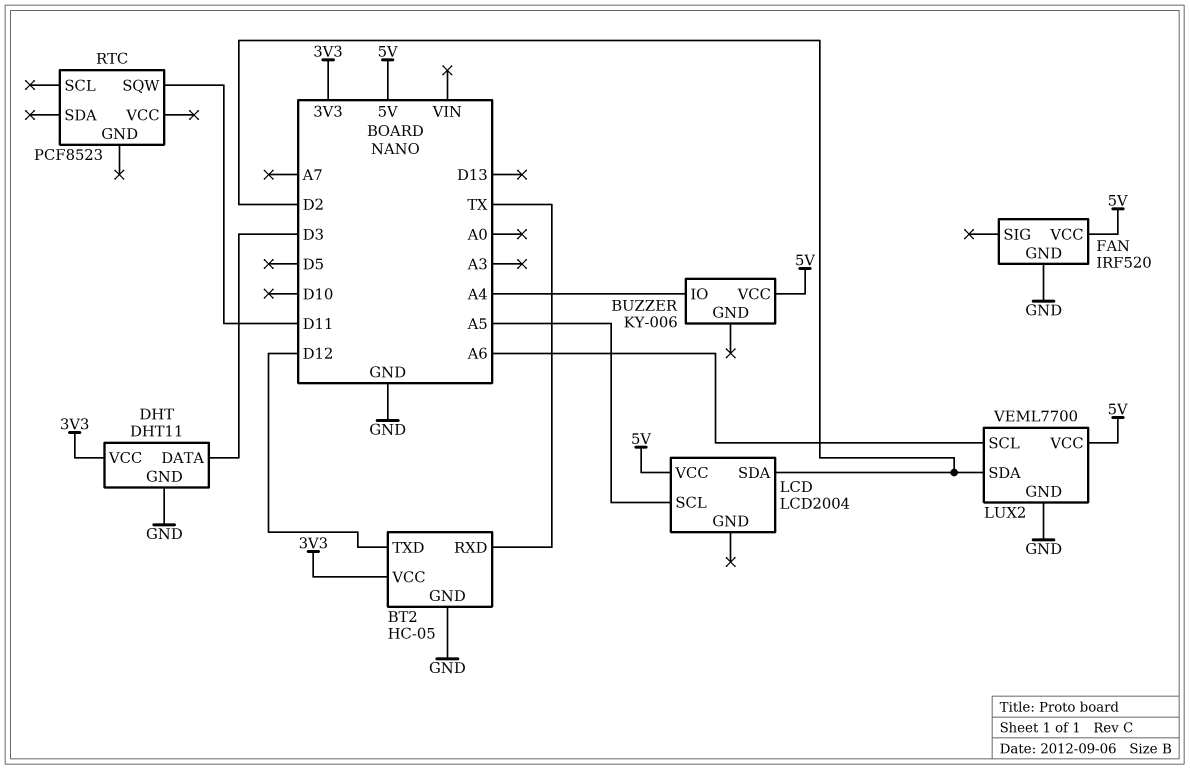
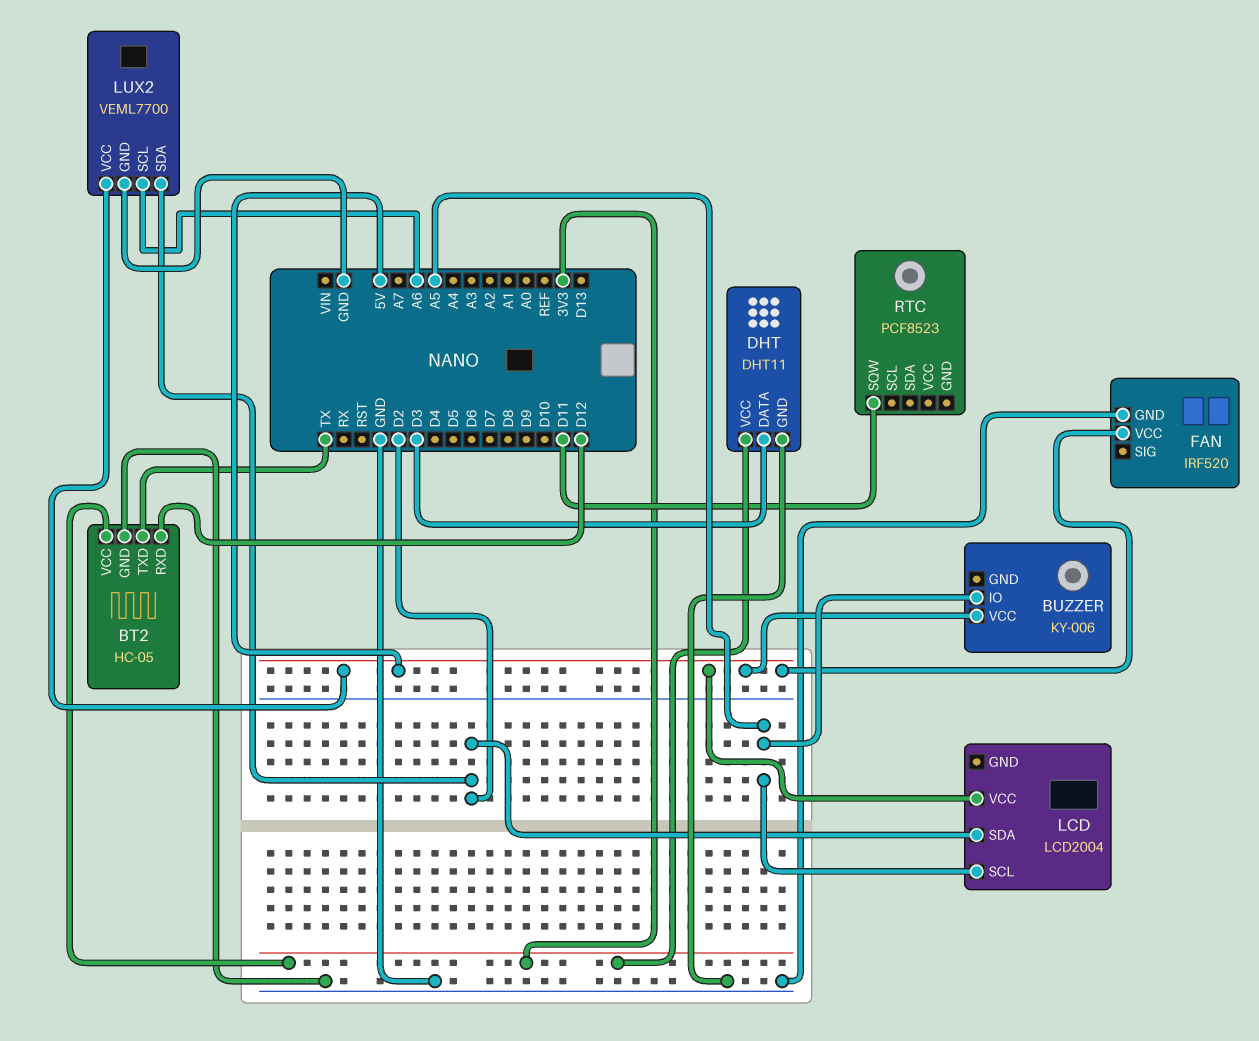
BT2 pin RXD: TX -> D12
BT2 pin TXD: D12 -> TX
BUZZER pin IO: A4 -> A5

